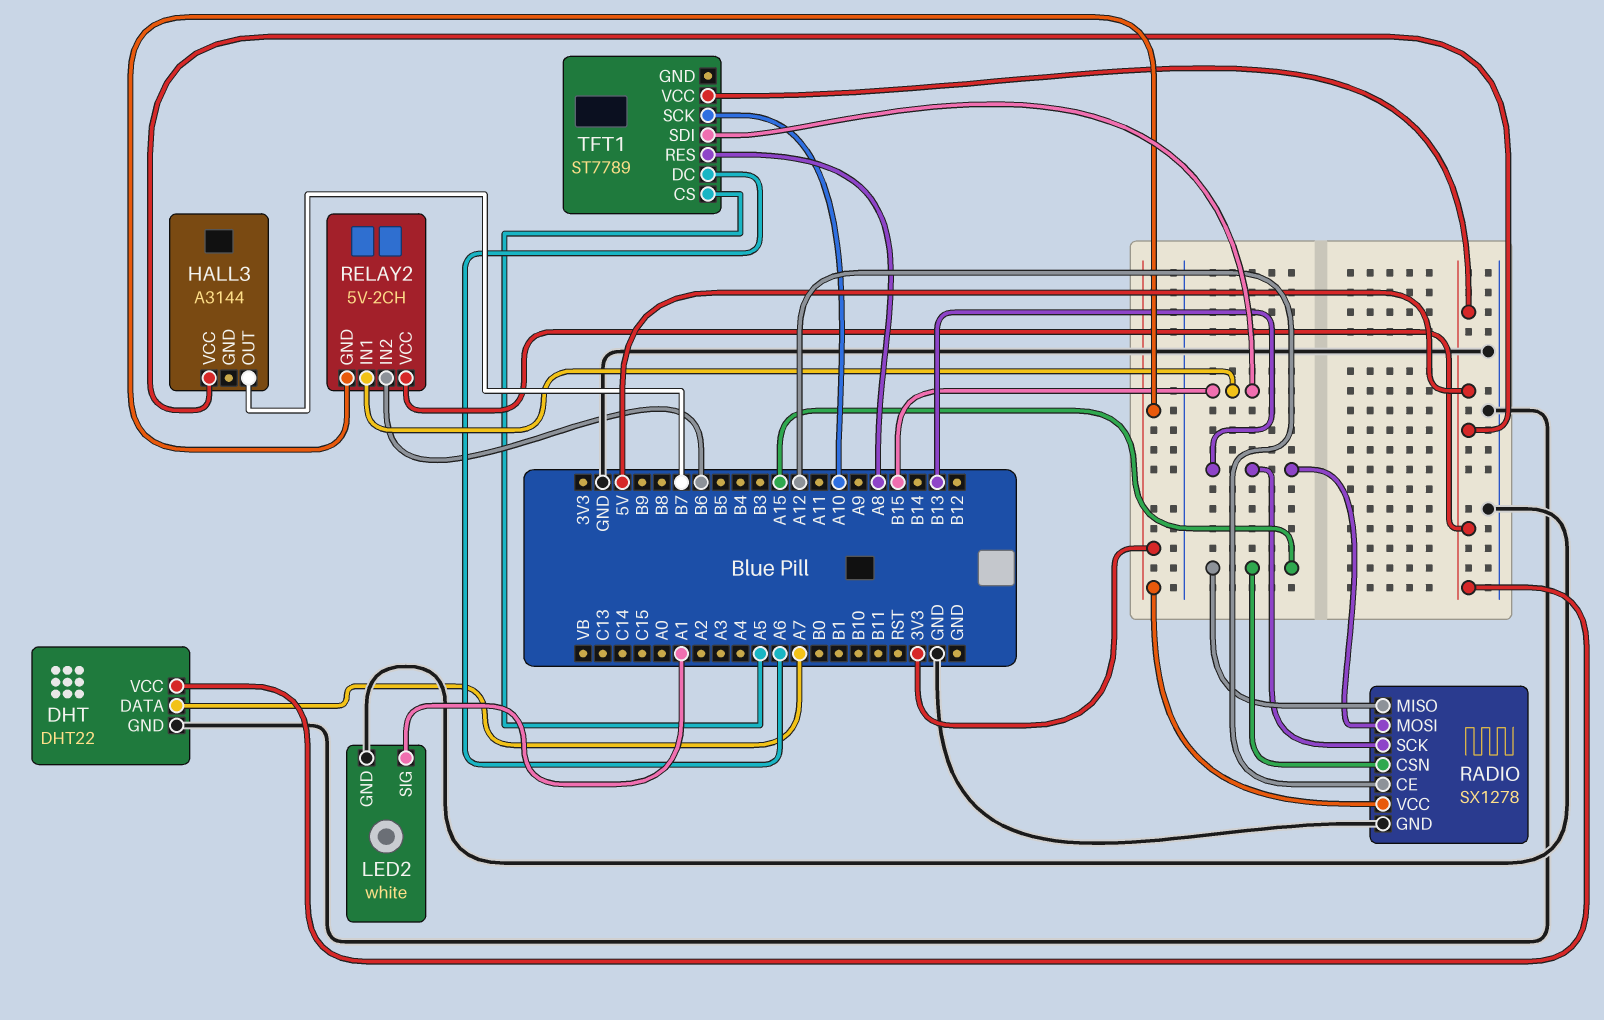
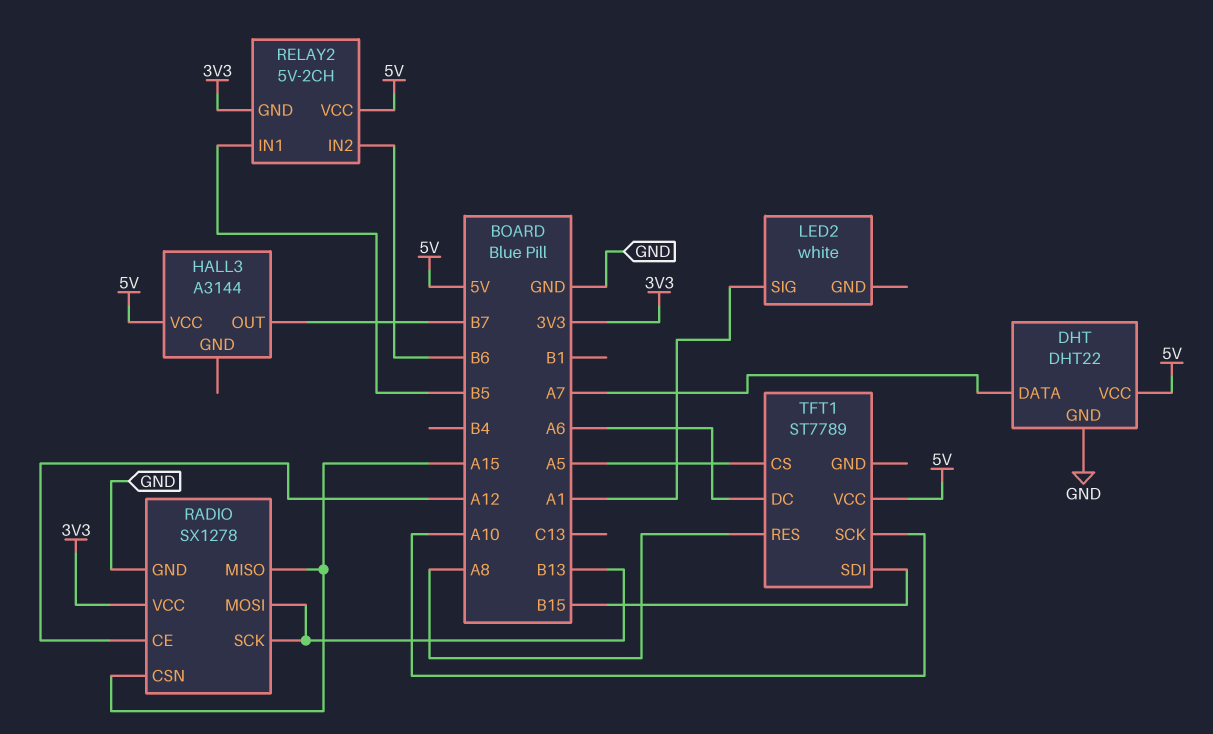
LED2 pin GND: GND -> none
RELAY2 pin IN1: B15 -> B5

